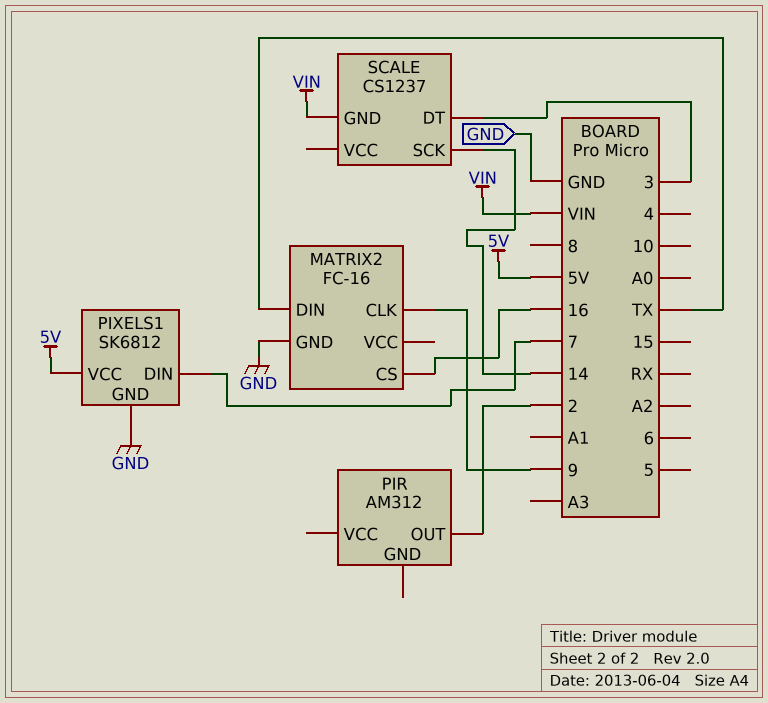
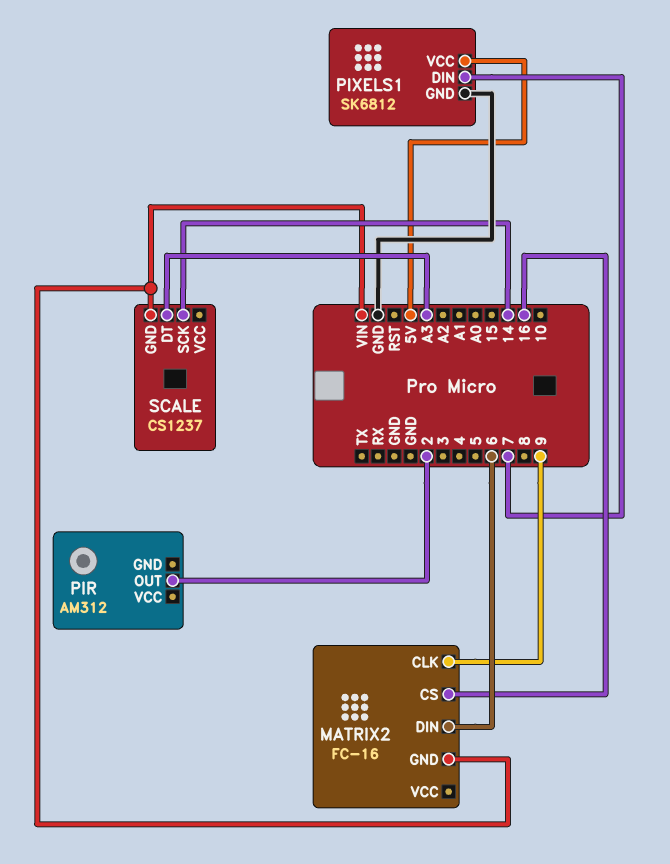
MATRIX2 pin DIN: TX -> 6
MATRIX2 pin GND: GND -> VIN
SCALE pin DT: 3 -> A3

